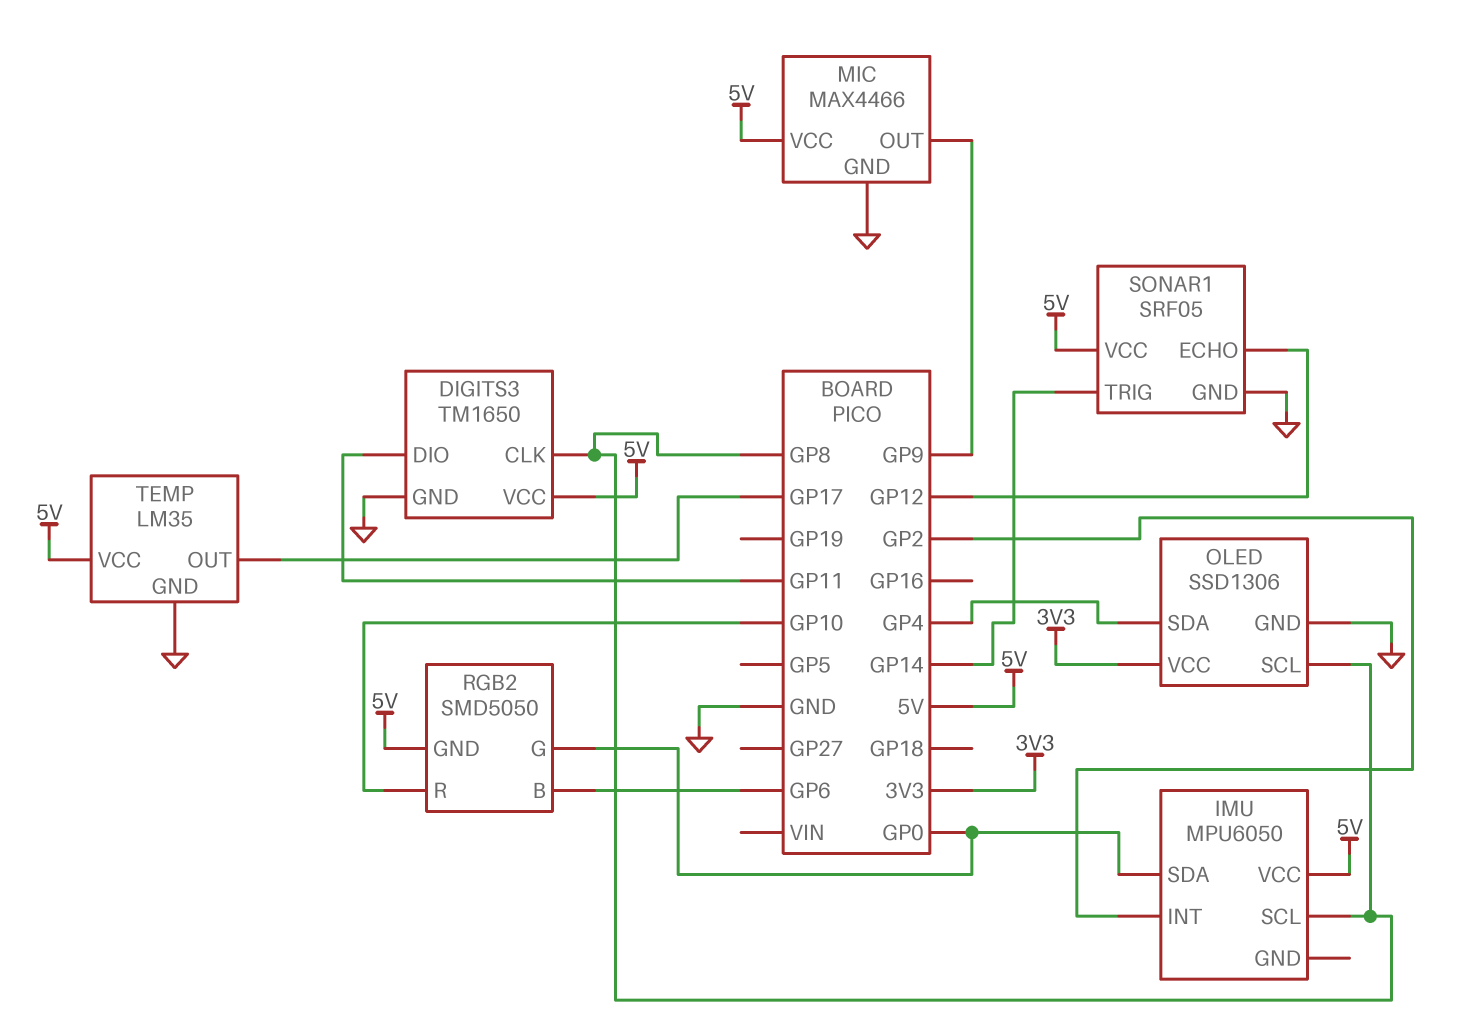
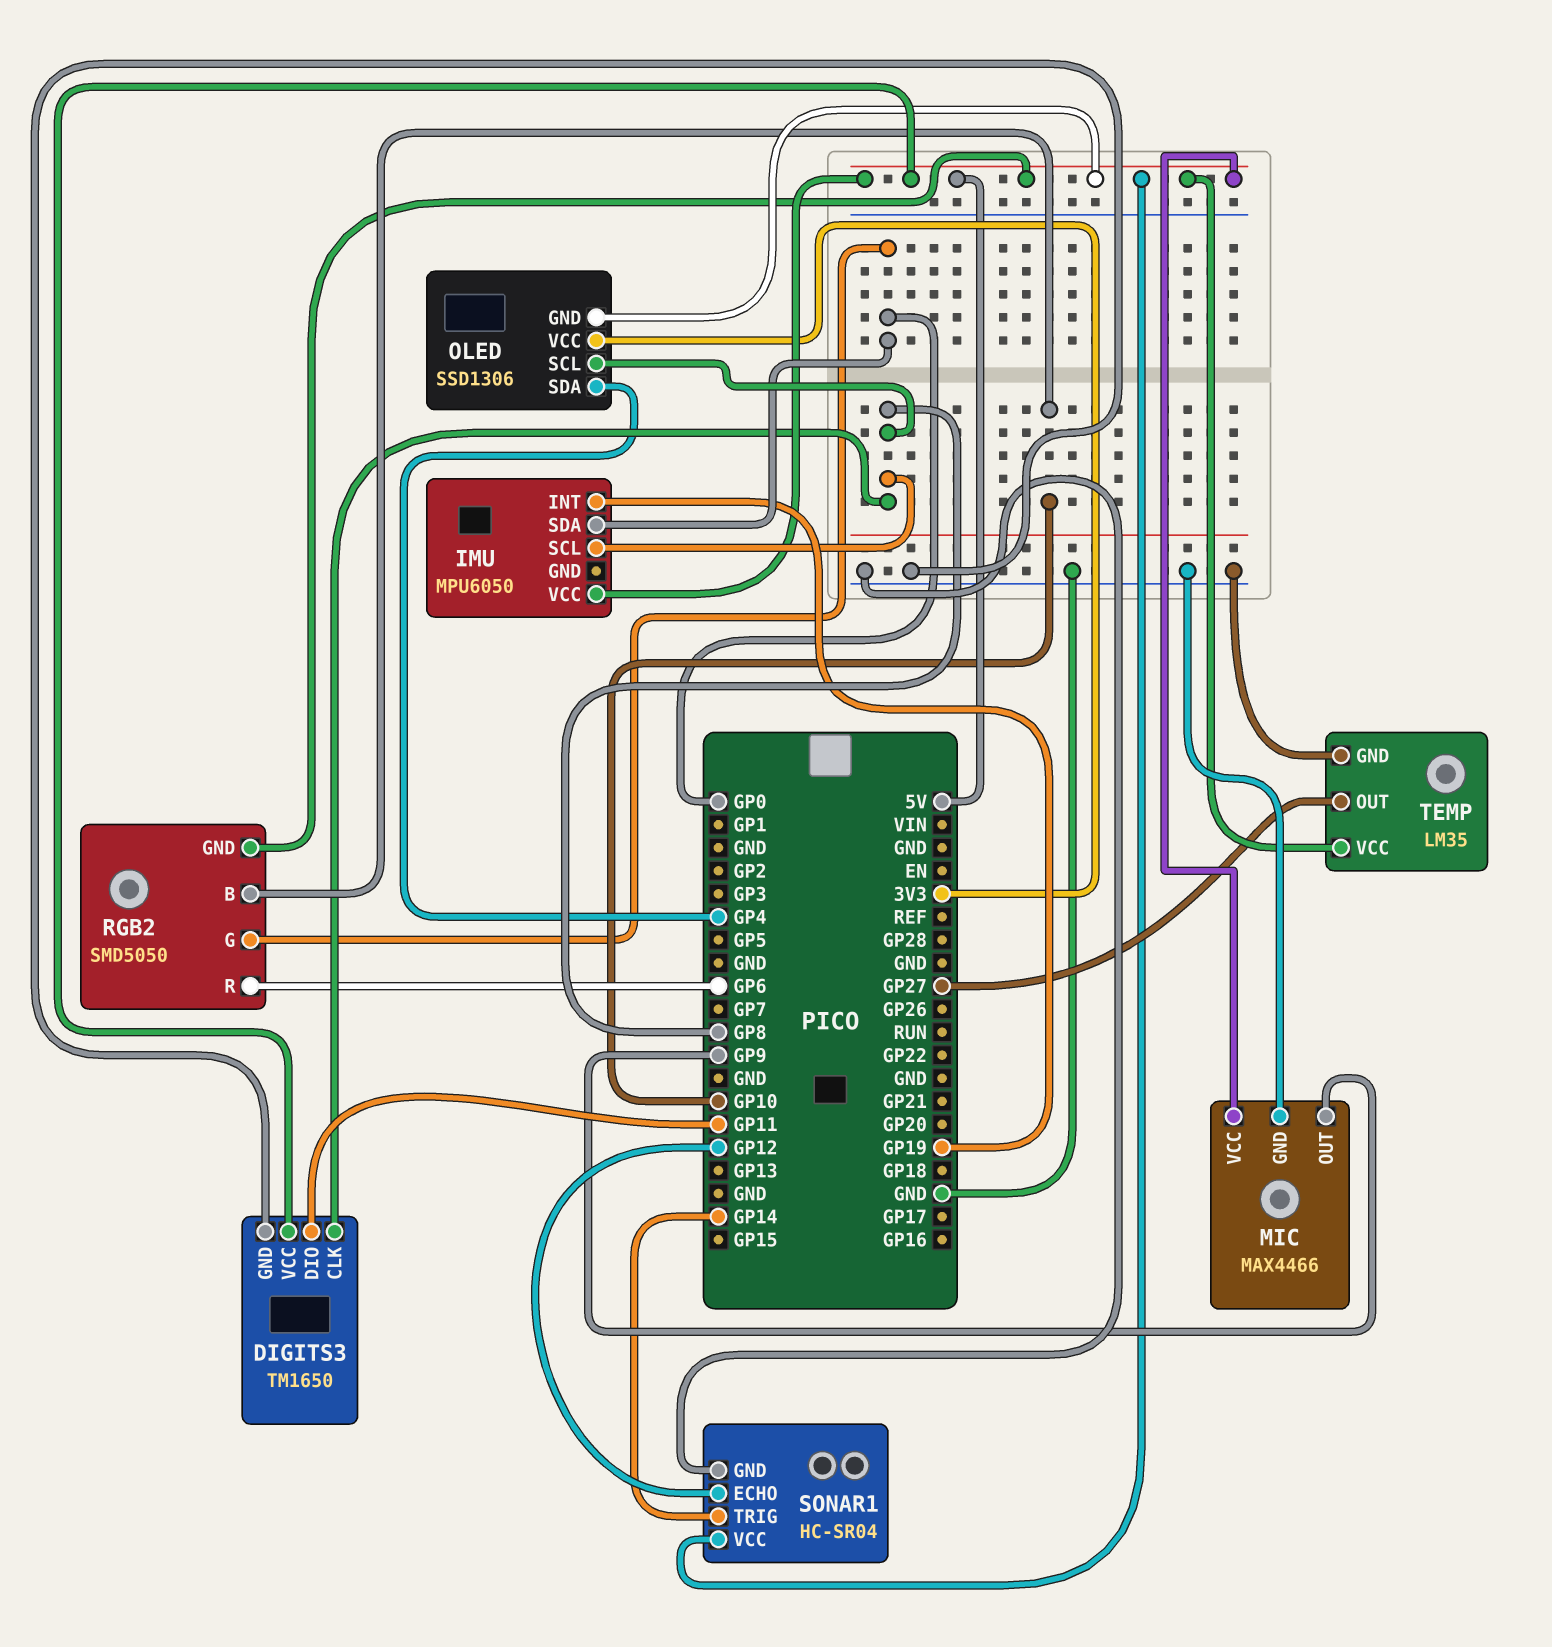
IMU pin INT: GP2 -> GP19
OLED pin GND: GND -> 5V
RGB2 pin B: GP6 -> GP10
RGB2 pin R: GP10 -> GP6
SONAR1: SRF05 -> HC-SR04
TEMP pin OUT: GP17 -> GP27

